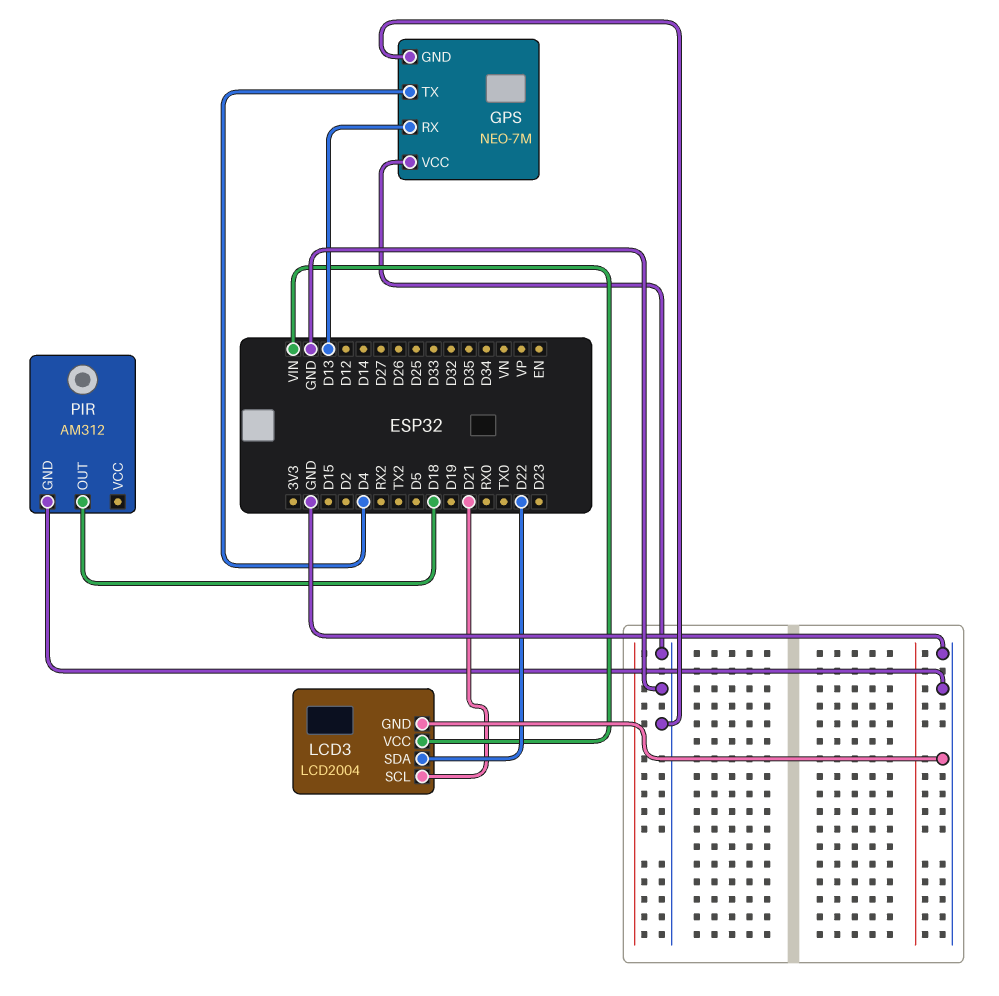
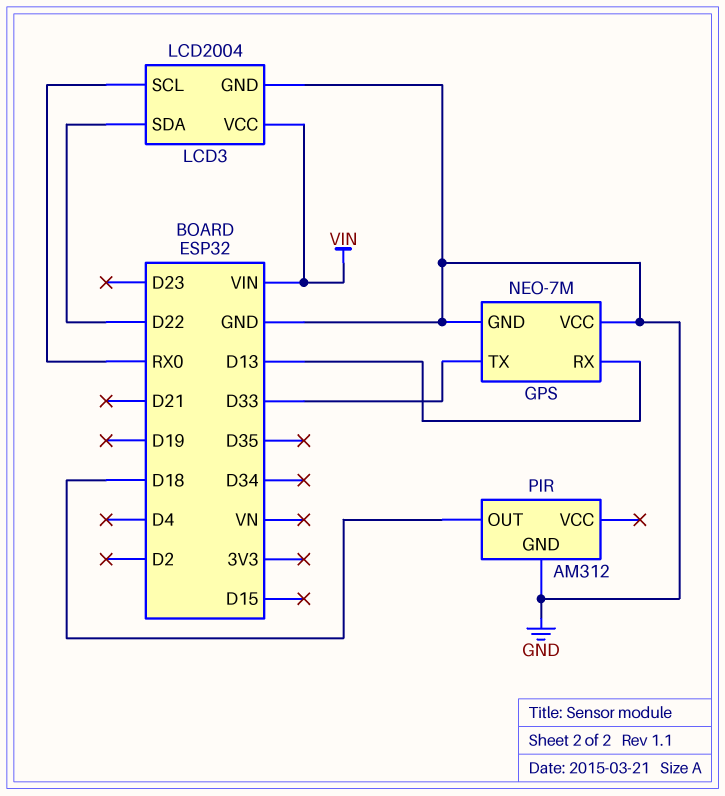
GPS pin TX: D4 -> D33
LCD3 pin SCL: D21 -> RX0

